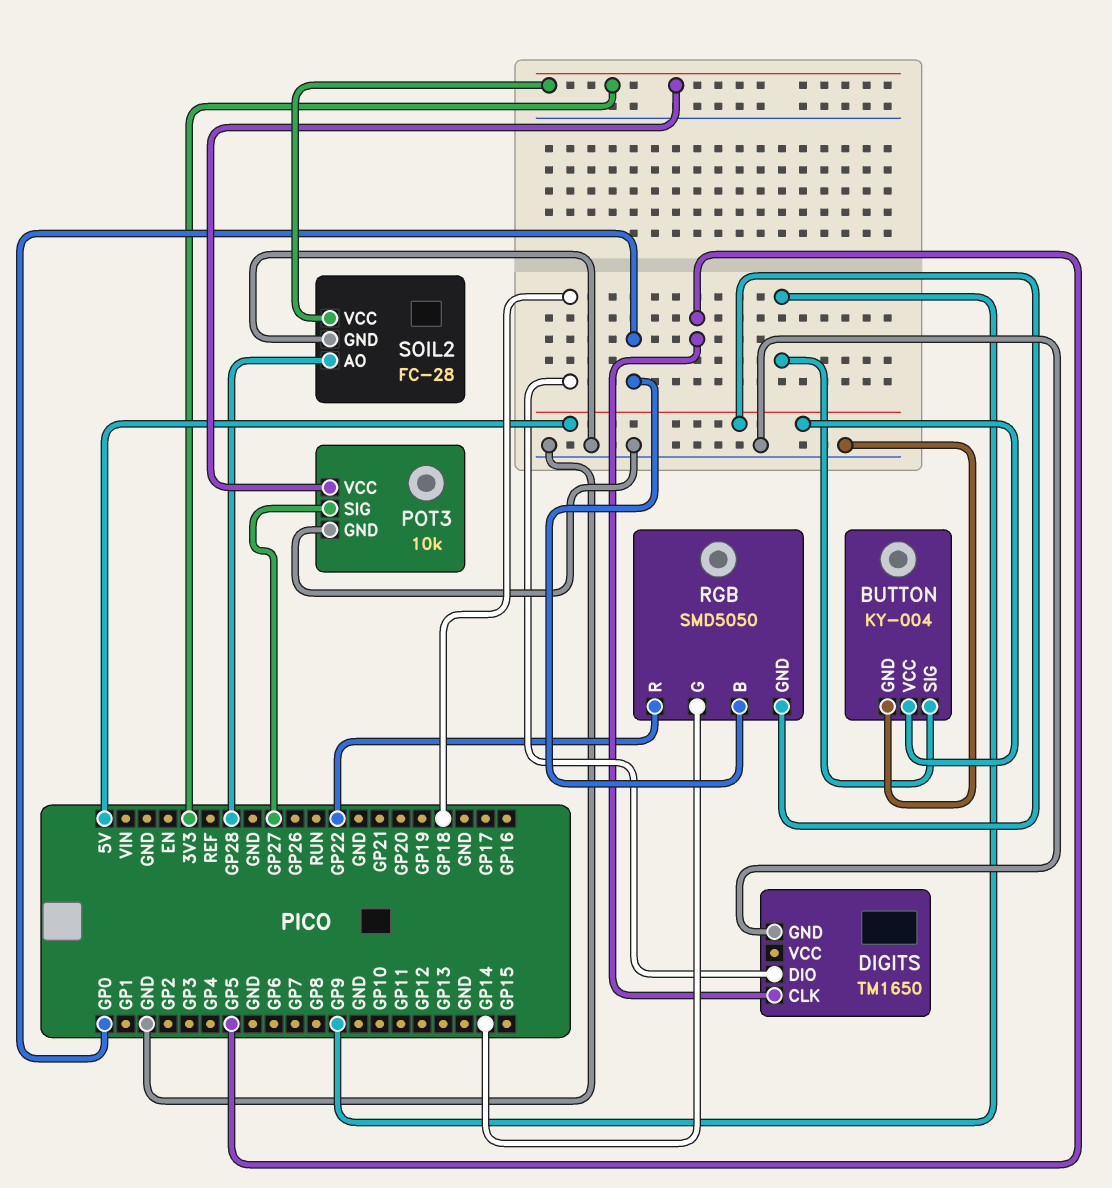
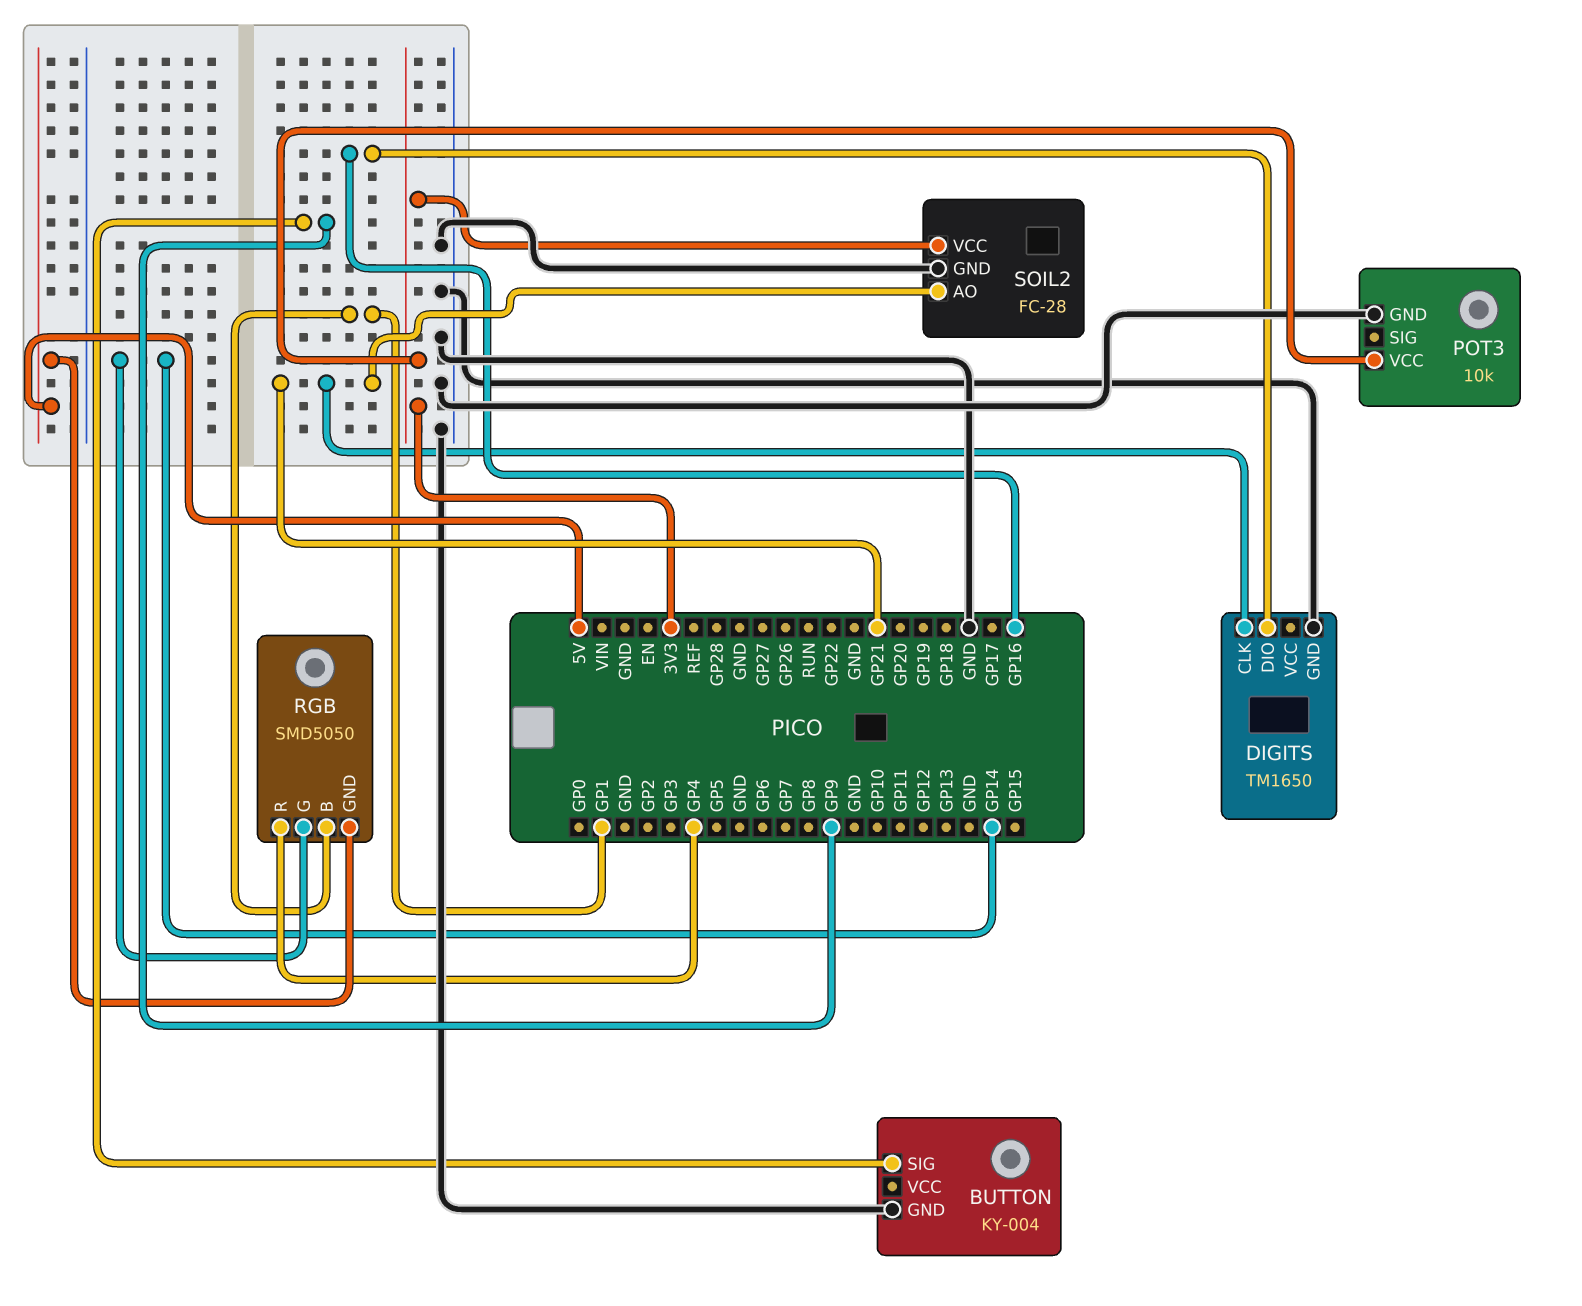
BUTTON pin VCC: 5V -> none
DIGITS pin CLK: GP5 -> GP21
DIGITS pin DIO: GP18 -> GP16
POT3 pin SIG: GP27 -> none
RGB pin B: GP0 -> GP1
RGB pin R: GP22 -> GP4
SOIL2 pin AO: GP28 -> GP21

